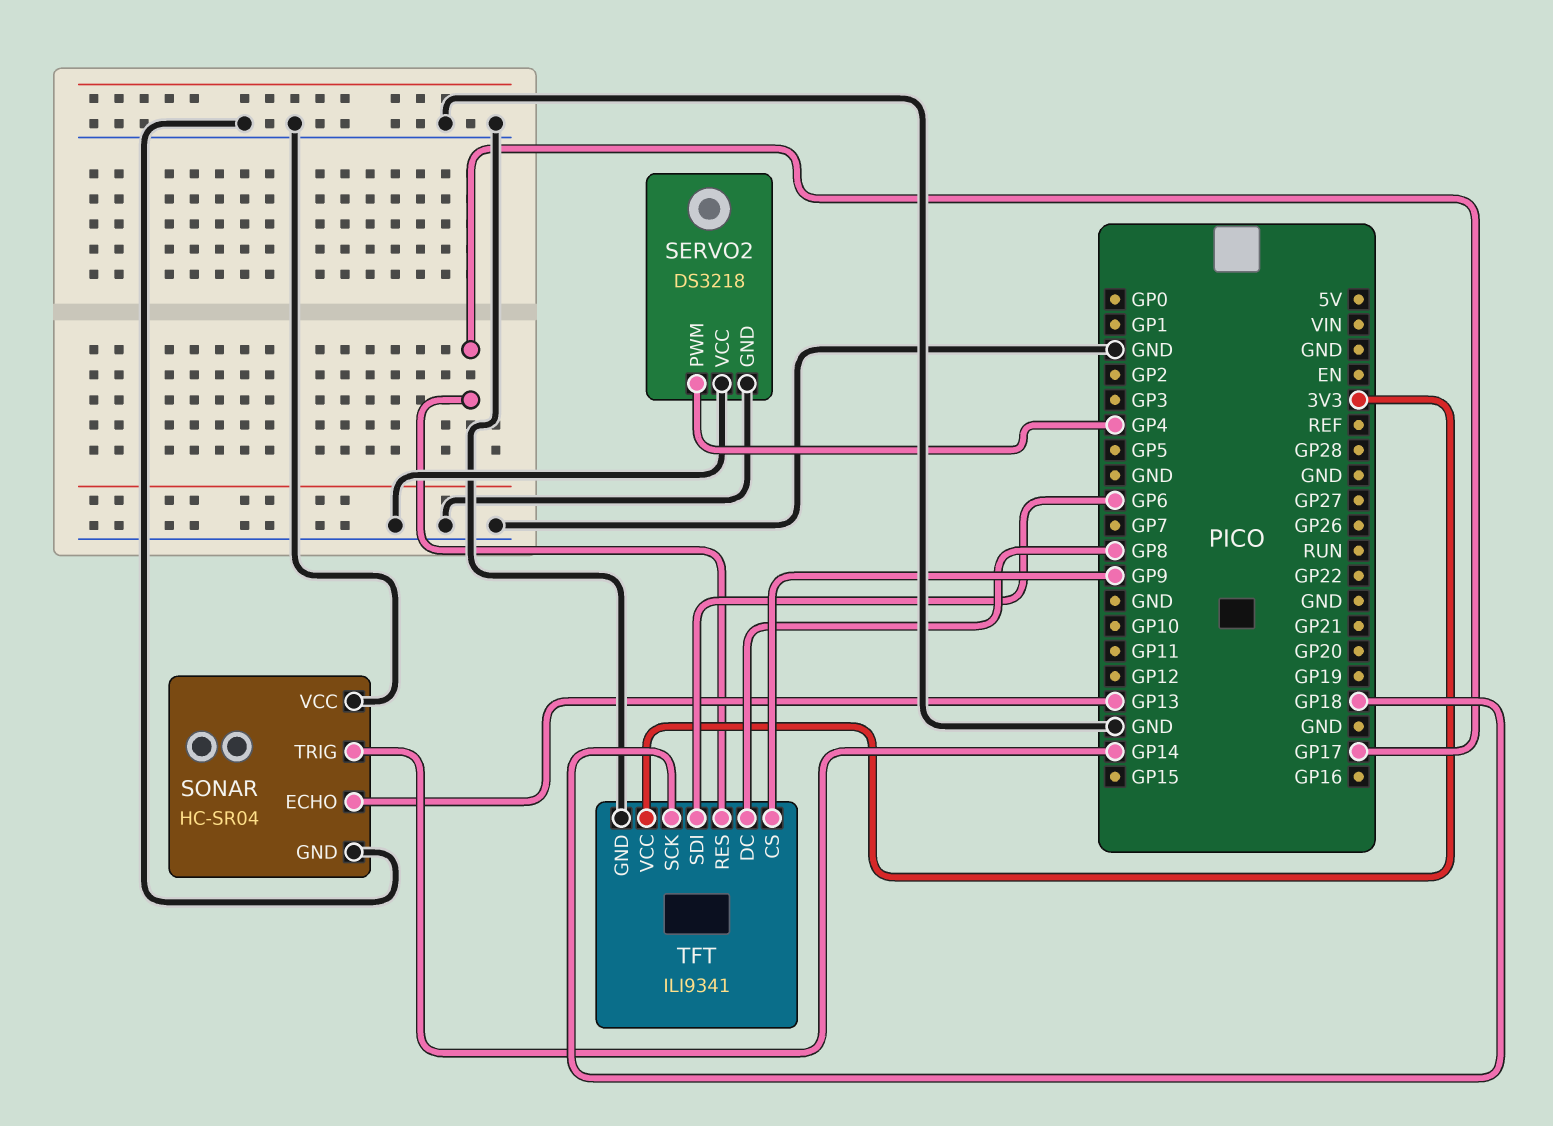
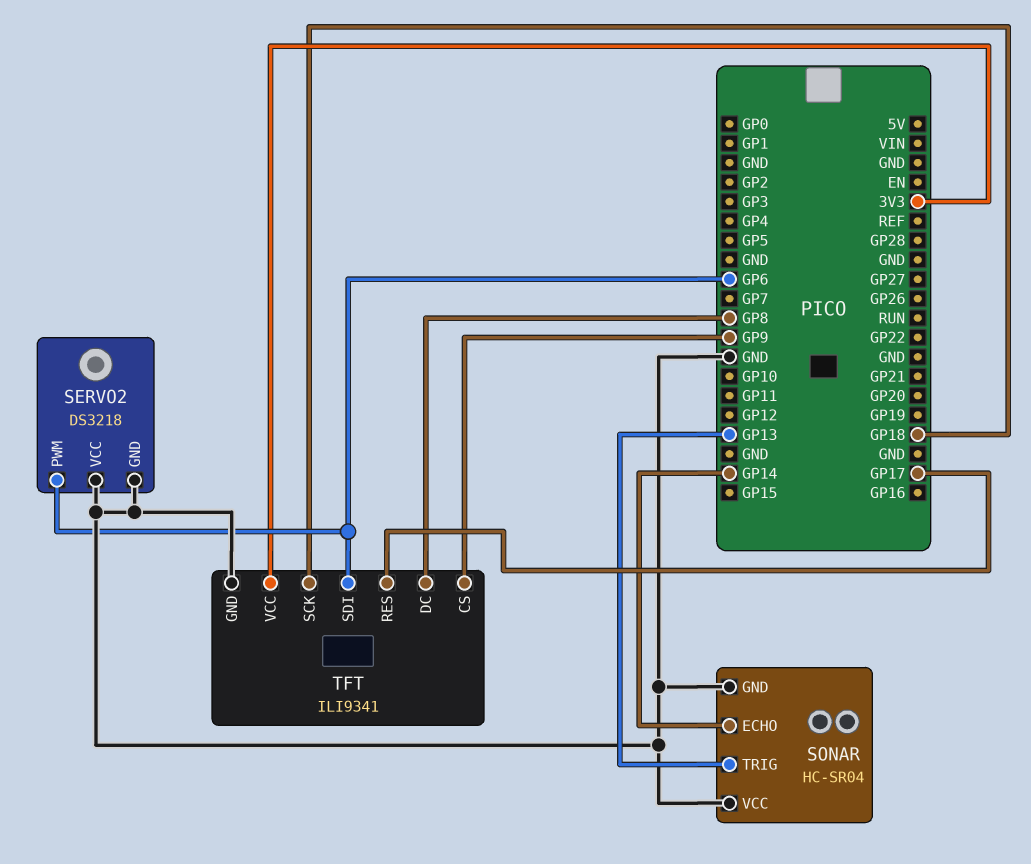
SERVO2 pin PWM: GP4 -> GP6
SONAR pin ECHO: GP13 -> GP14
SONAR pin TRIG: GP14 -> GP13

